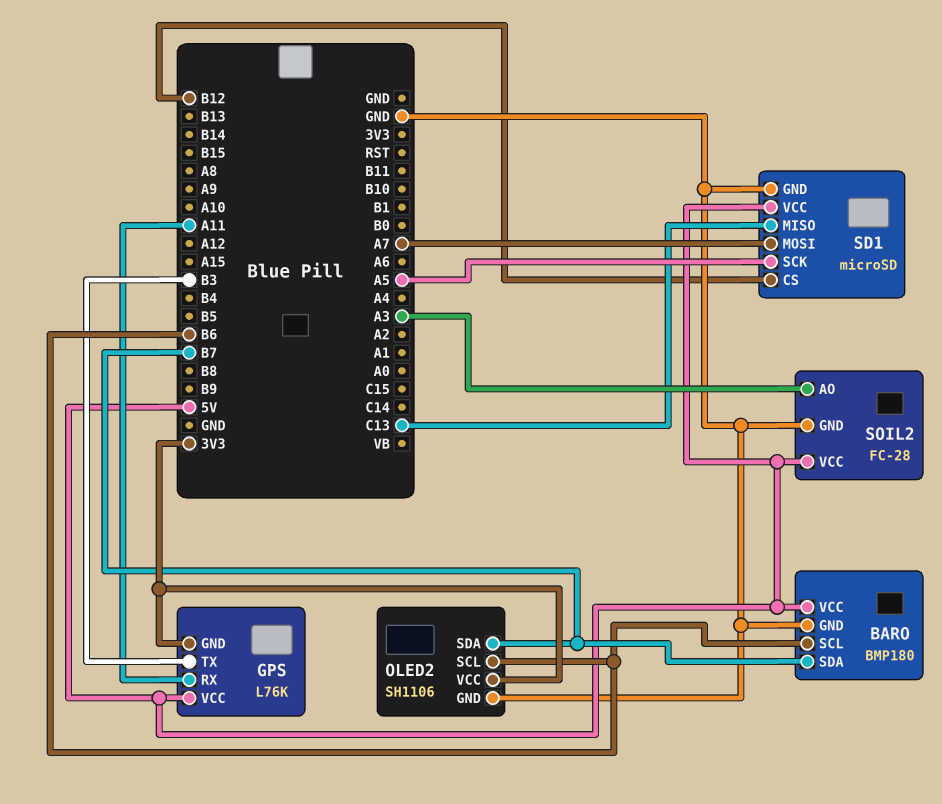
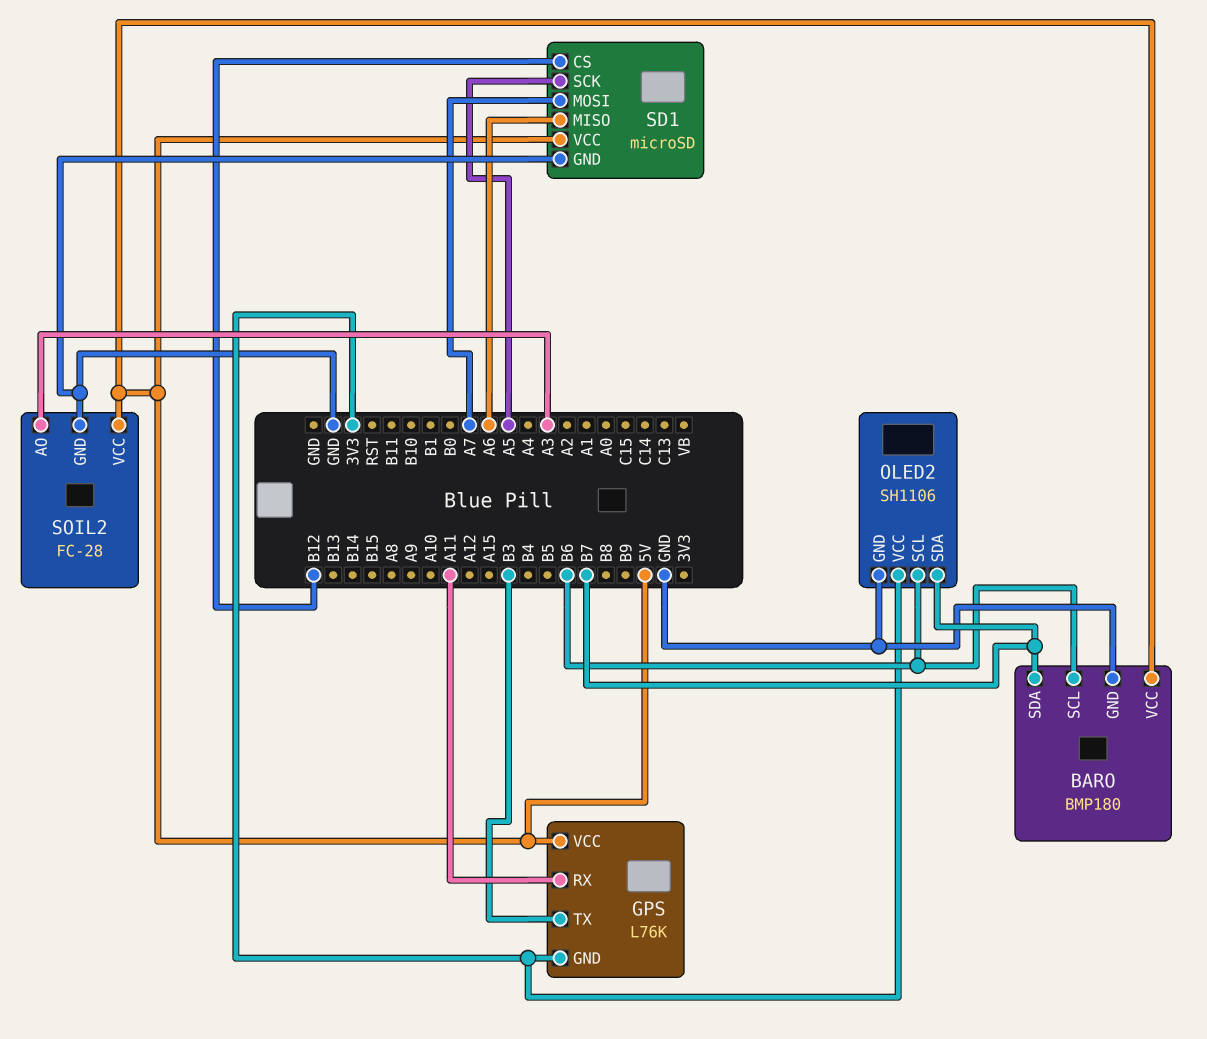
SD1 pin MISO: C13 -> A6

